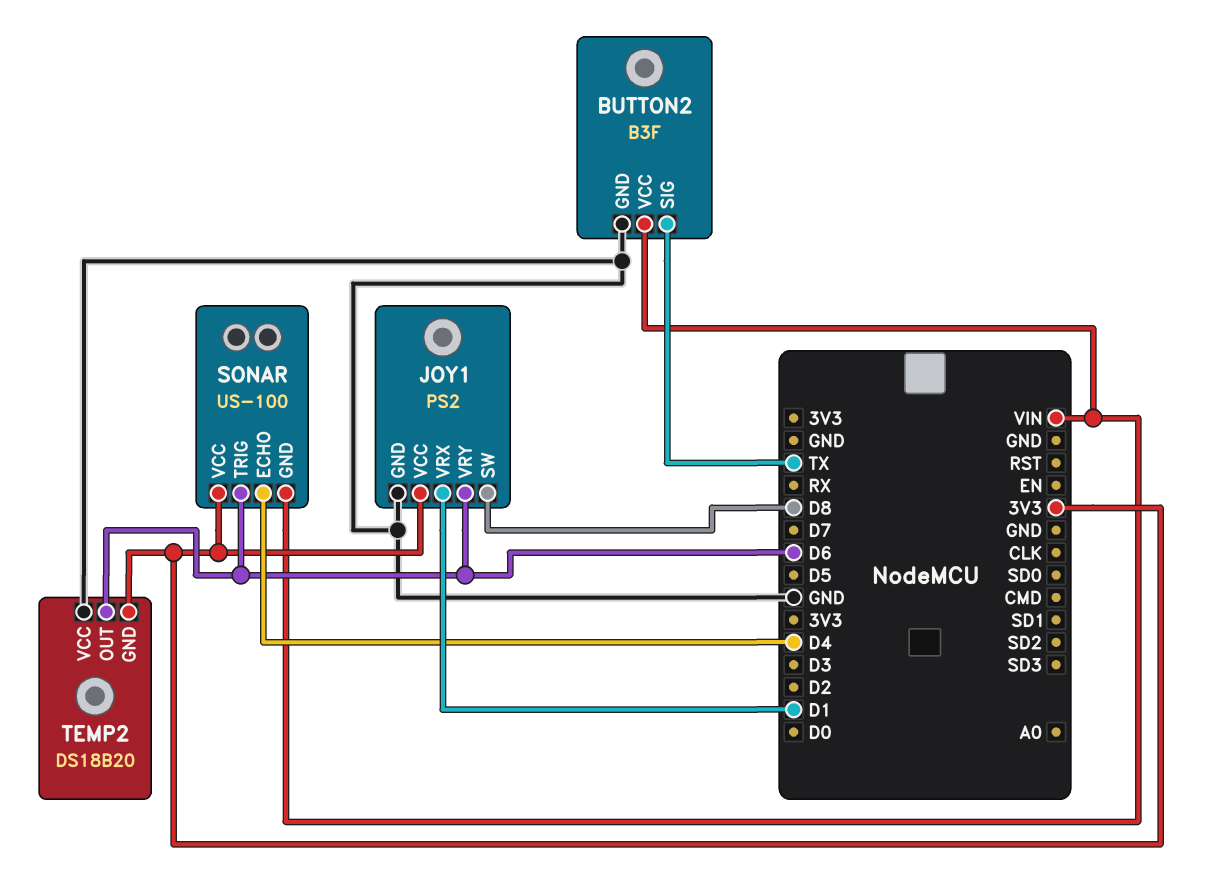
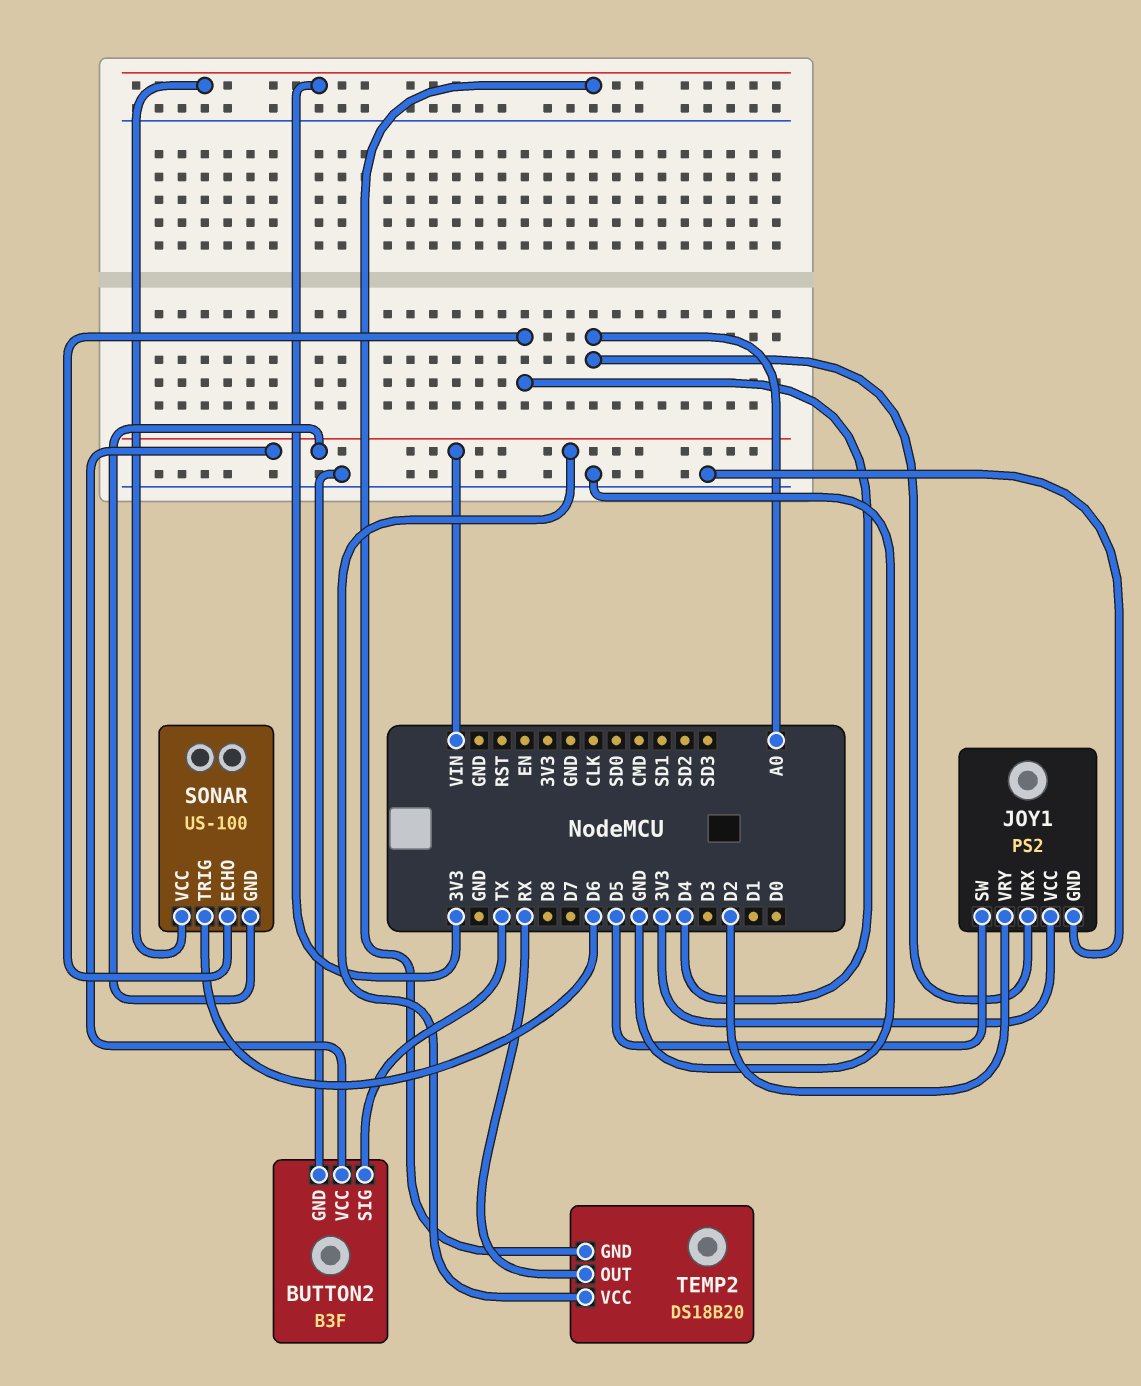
JOY1 pin SW: D8 -> D5
JOY1 pin VRX: D1 -> A0
JOY1 pin VRY: D6 -> D2
TEMP2 pin OUT: D6 -> RX
TEMP2 pin VCC: GND -> VIN

